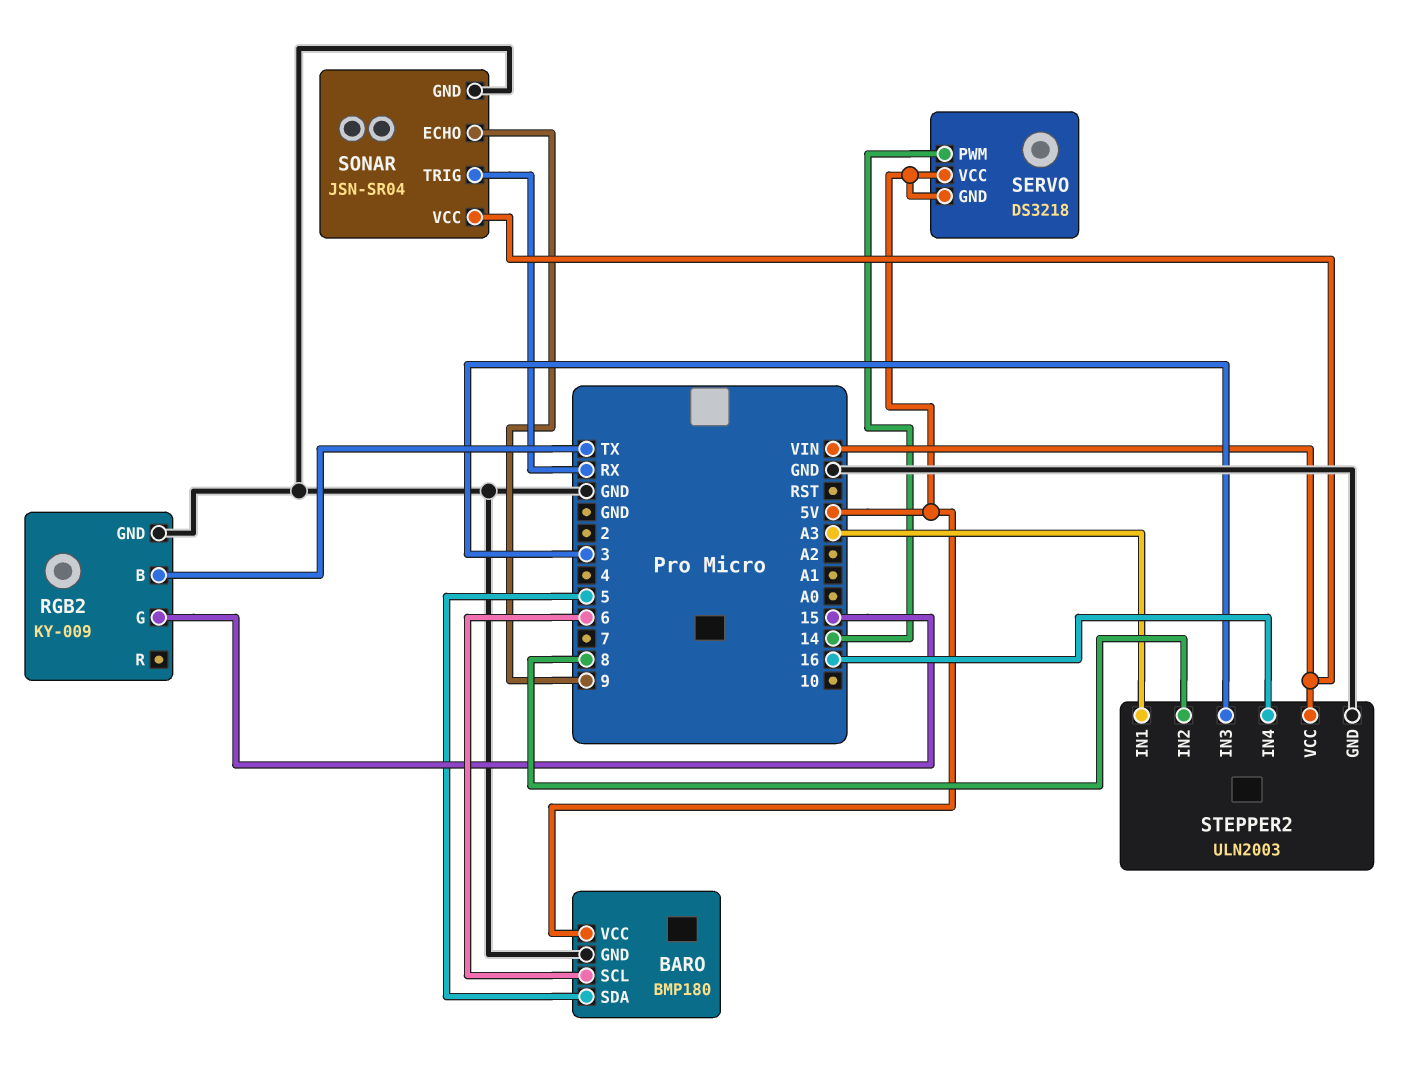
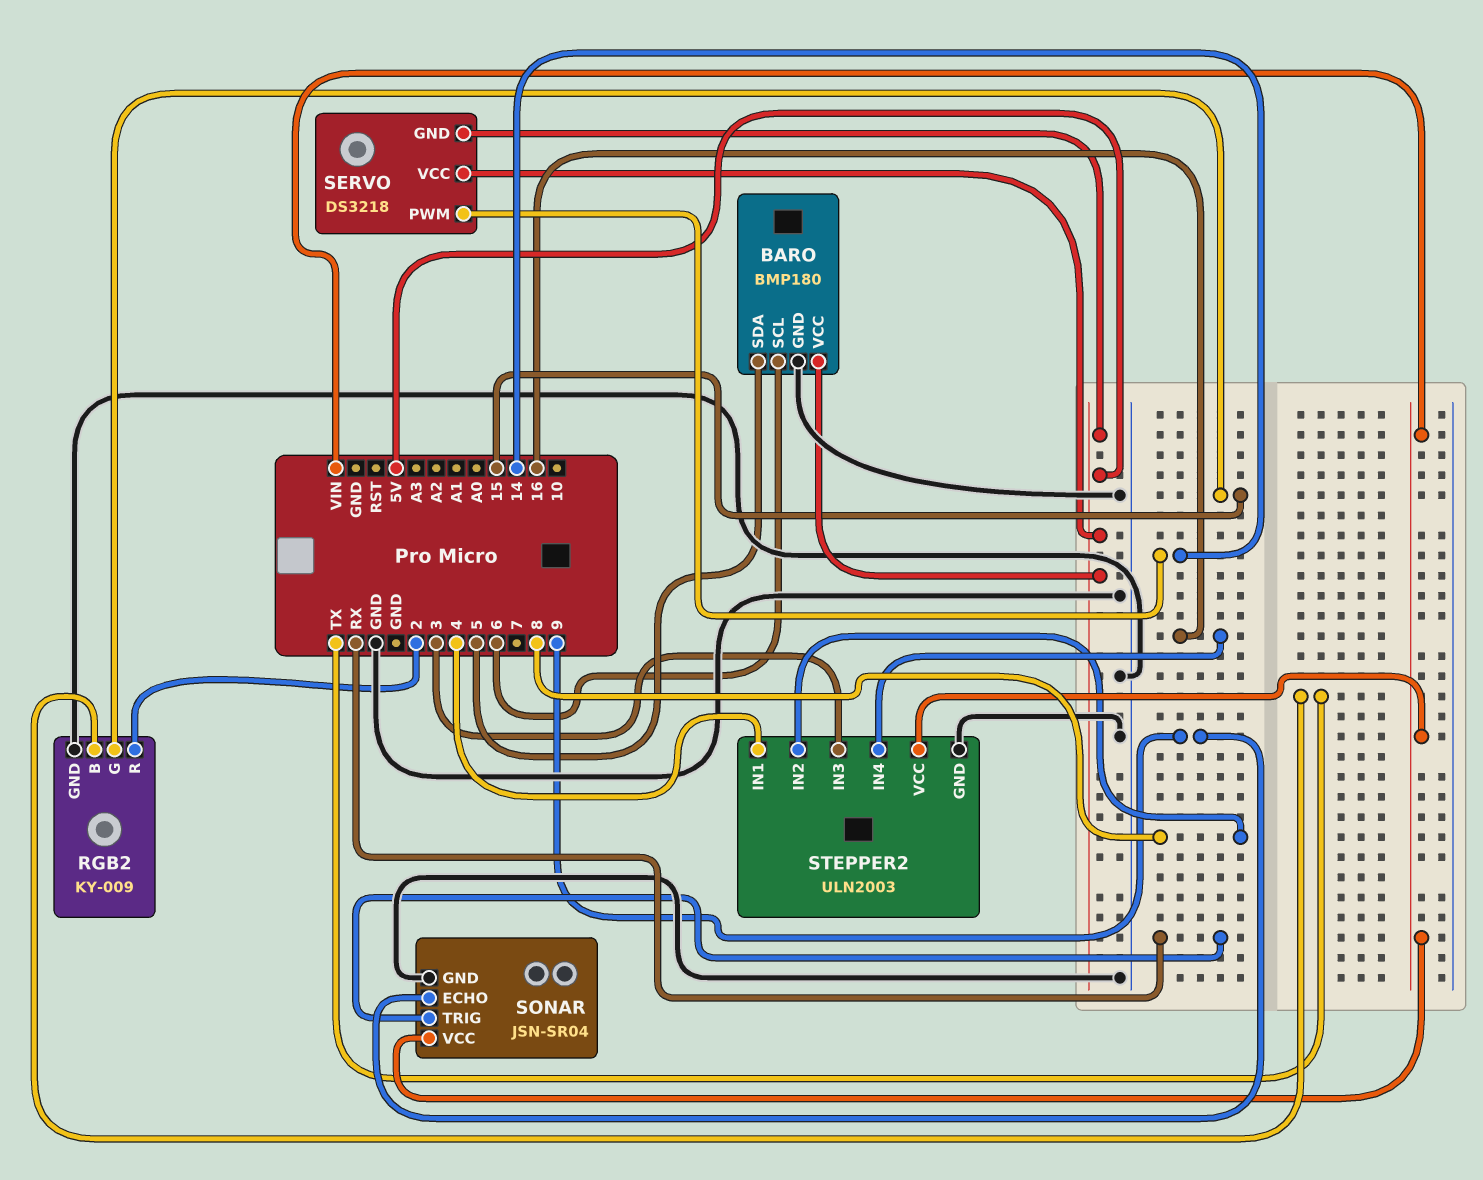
RGB2 pin R: none -> 2
STEPPER2 pin IN1: A3 -> 4

